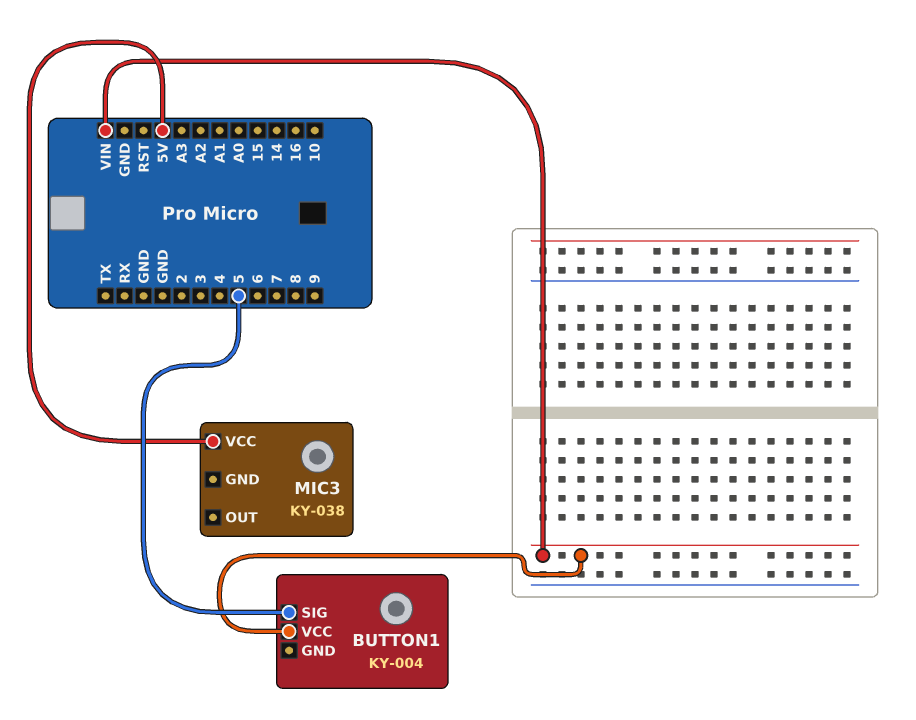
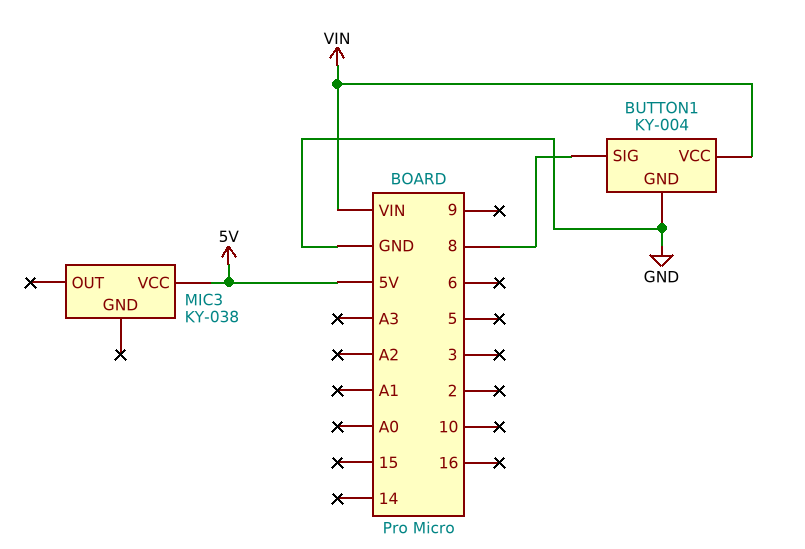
BUTTON1 pin GND: none -> GND
BUTTON1 pin SIG: 5 -> 8

